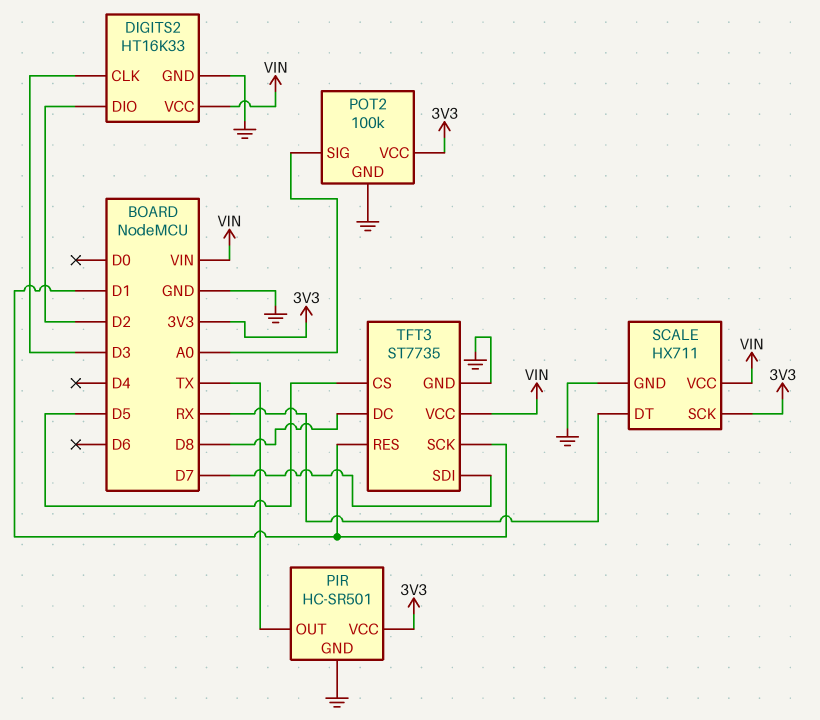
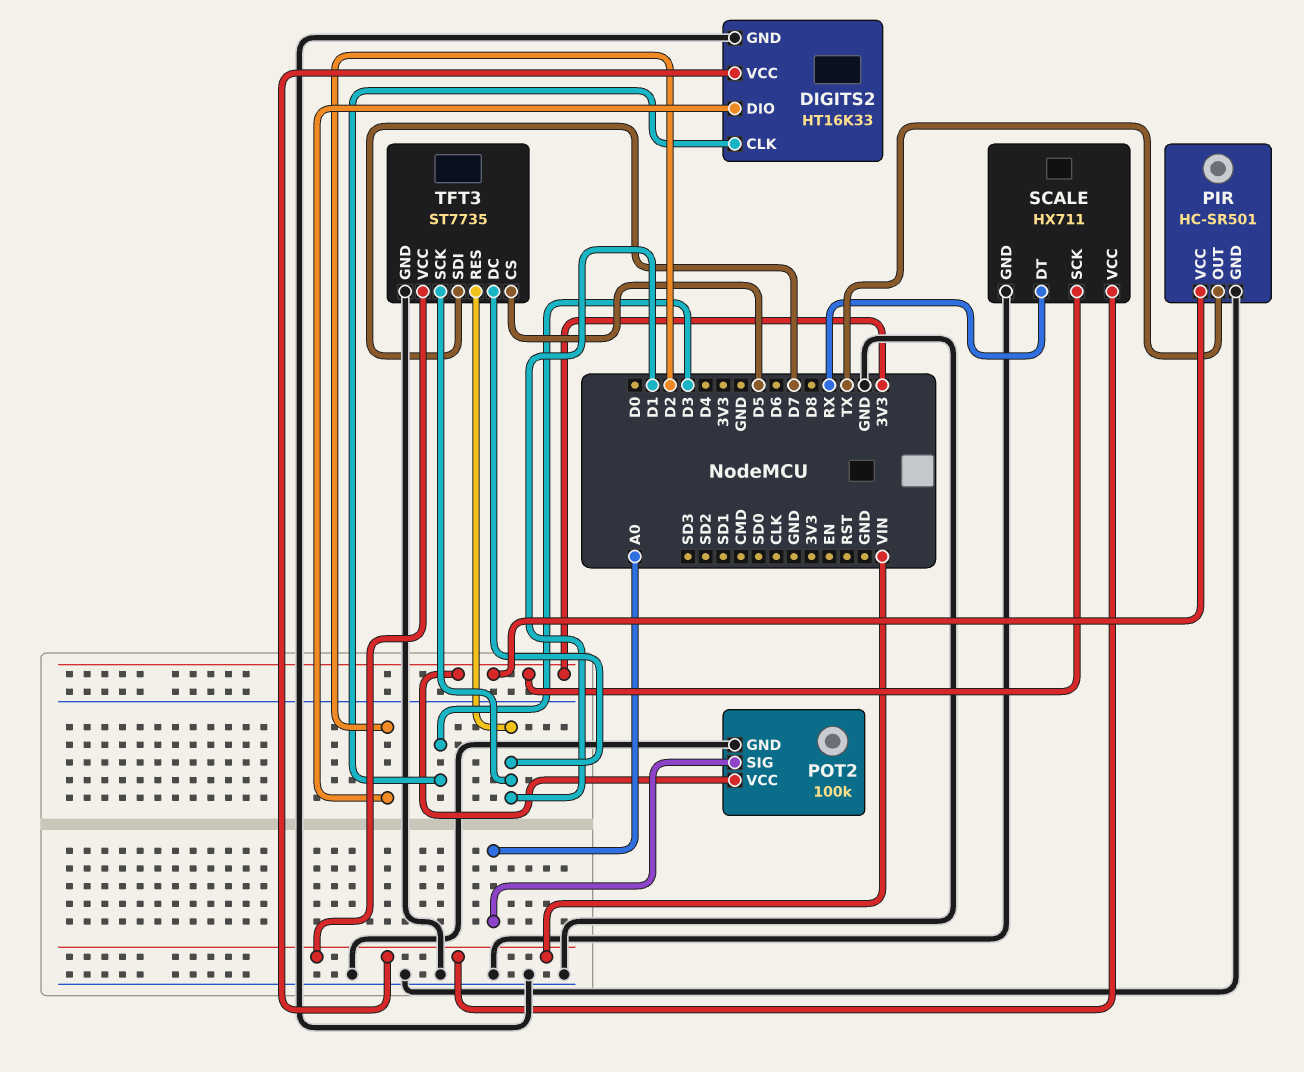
TFT3 pin DC: D8 -> D1

